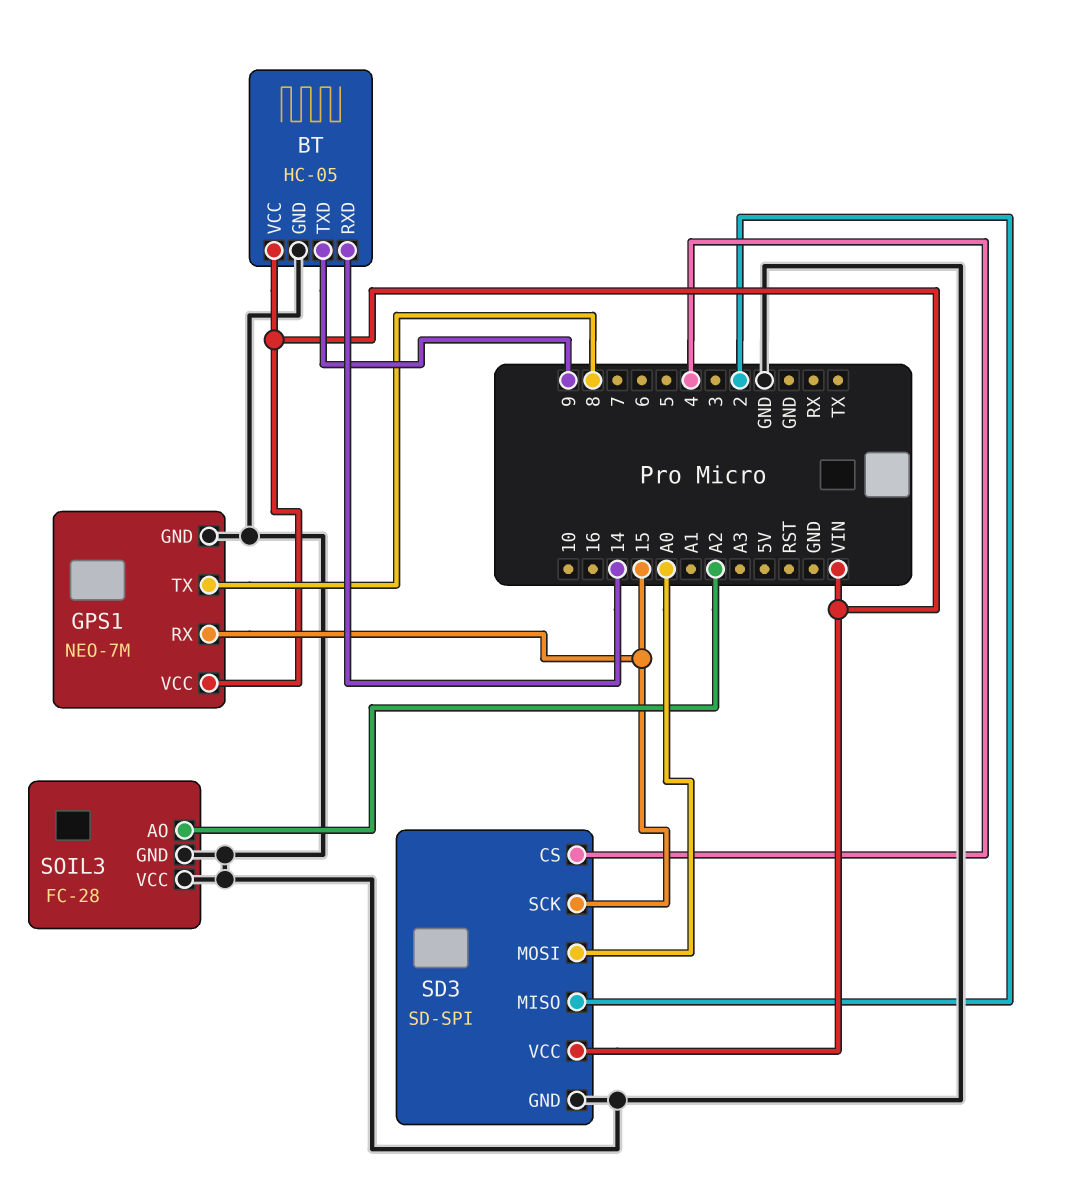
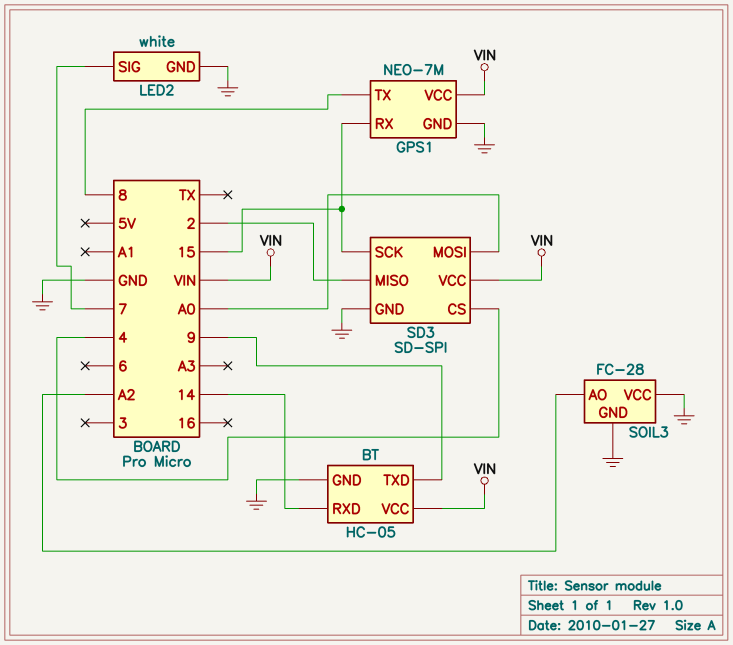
LED2: none -> white
LED2 pin GND: none -> GND
LED2 pin SIG: none -> 7

